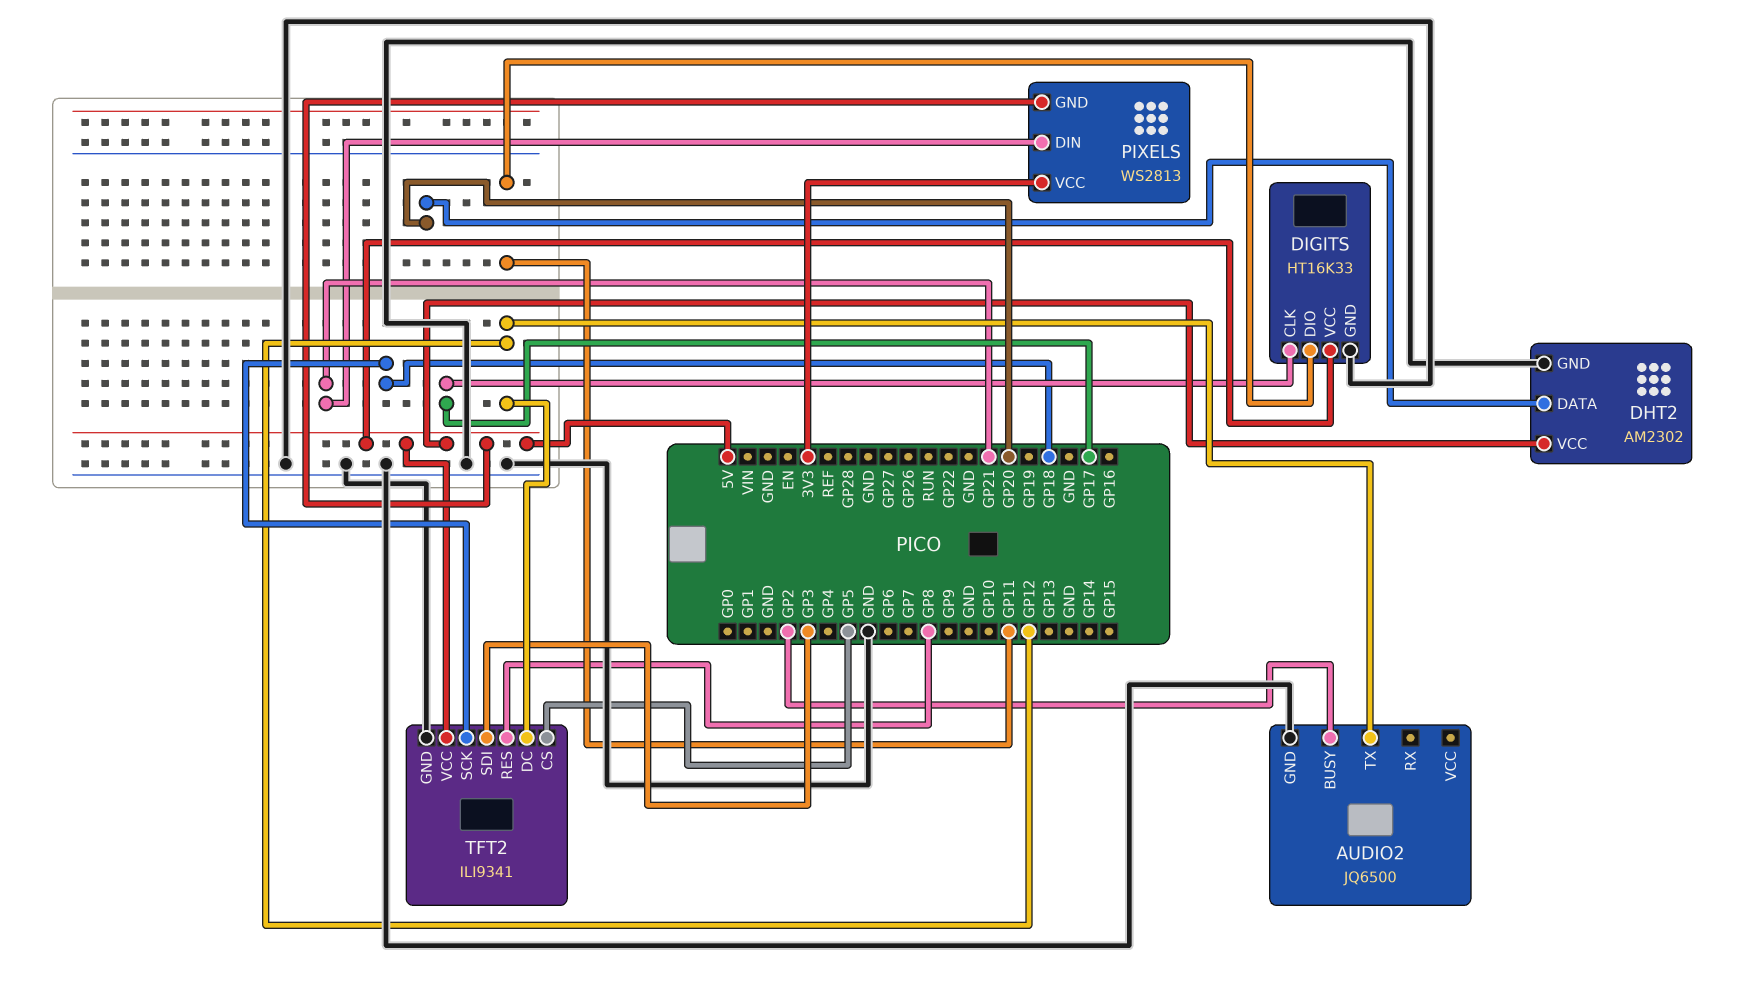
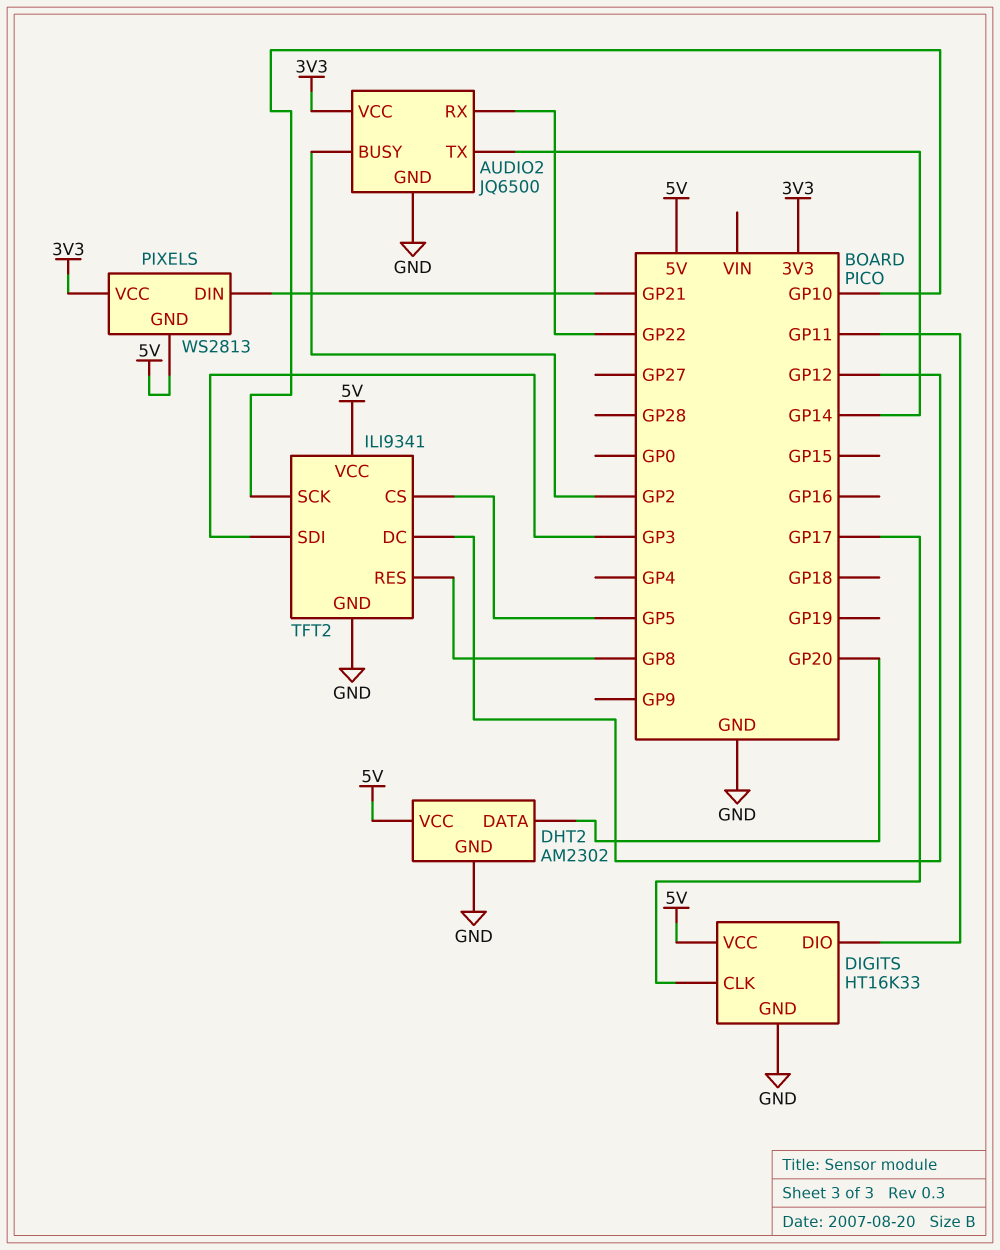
AUDIO2 pin RX: none -> GP22
AUDIO2 pin TX: GP12 -> GP14
AUDIO2 pin VCC: none -> 3V3
TFT2 pin SCK: GP18 -> GP10

